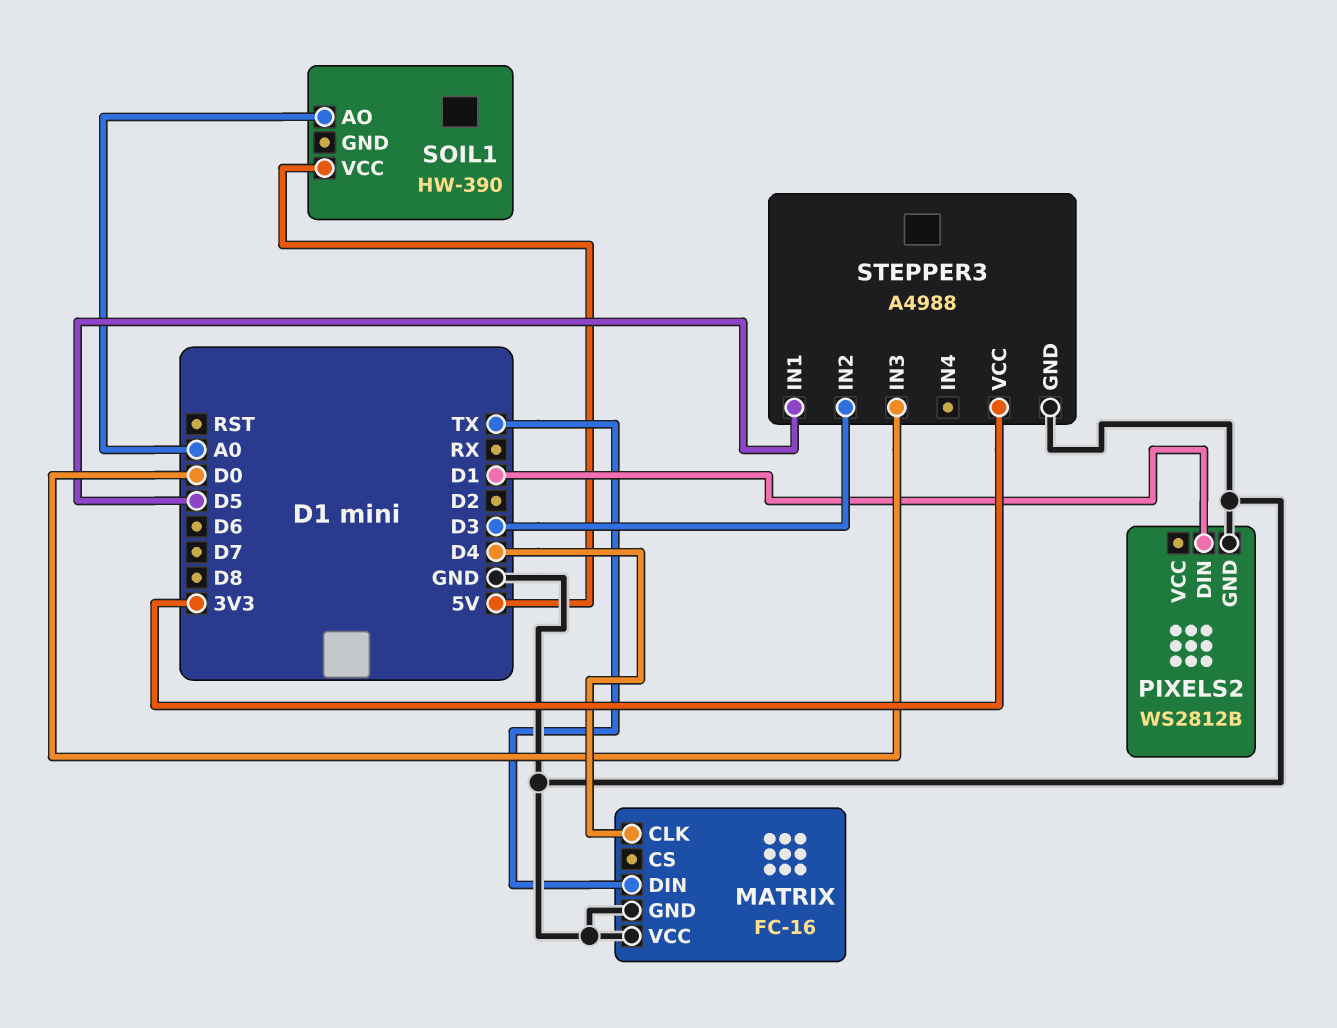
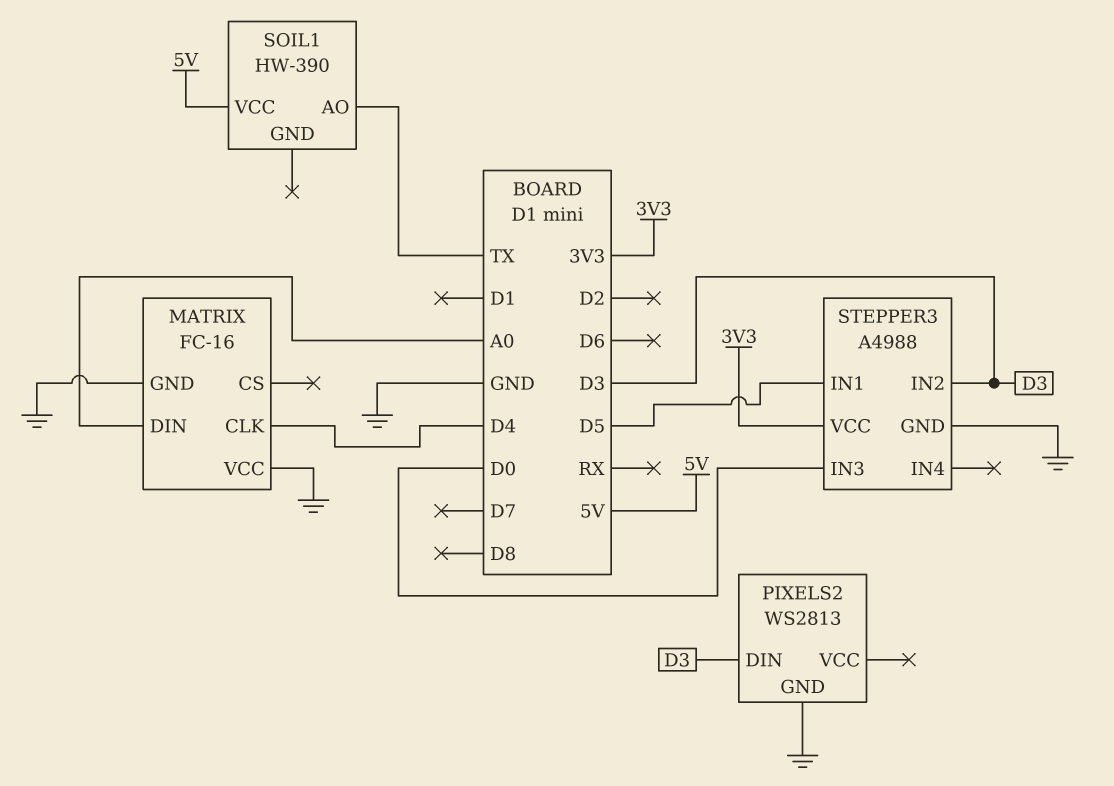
MATRIX pin DIN: TX -> A0
PIXELS2: WS2812B -> WS2813
PIXELS2 pin DIN: D1 -> D3
SOIL1 pin AO: A0 -> TX

